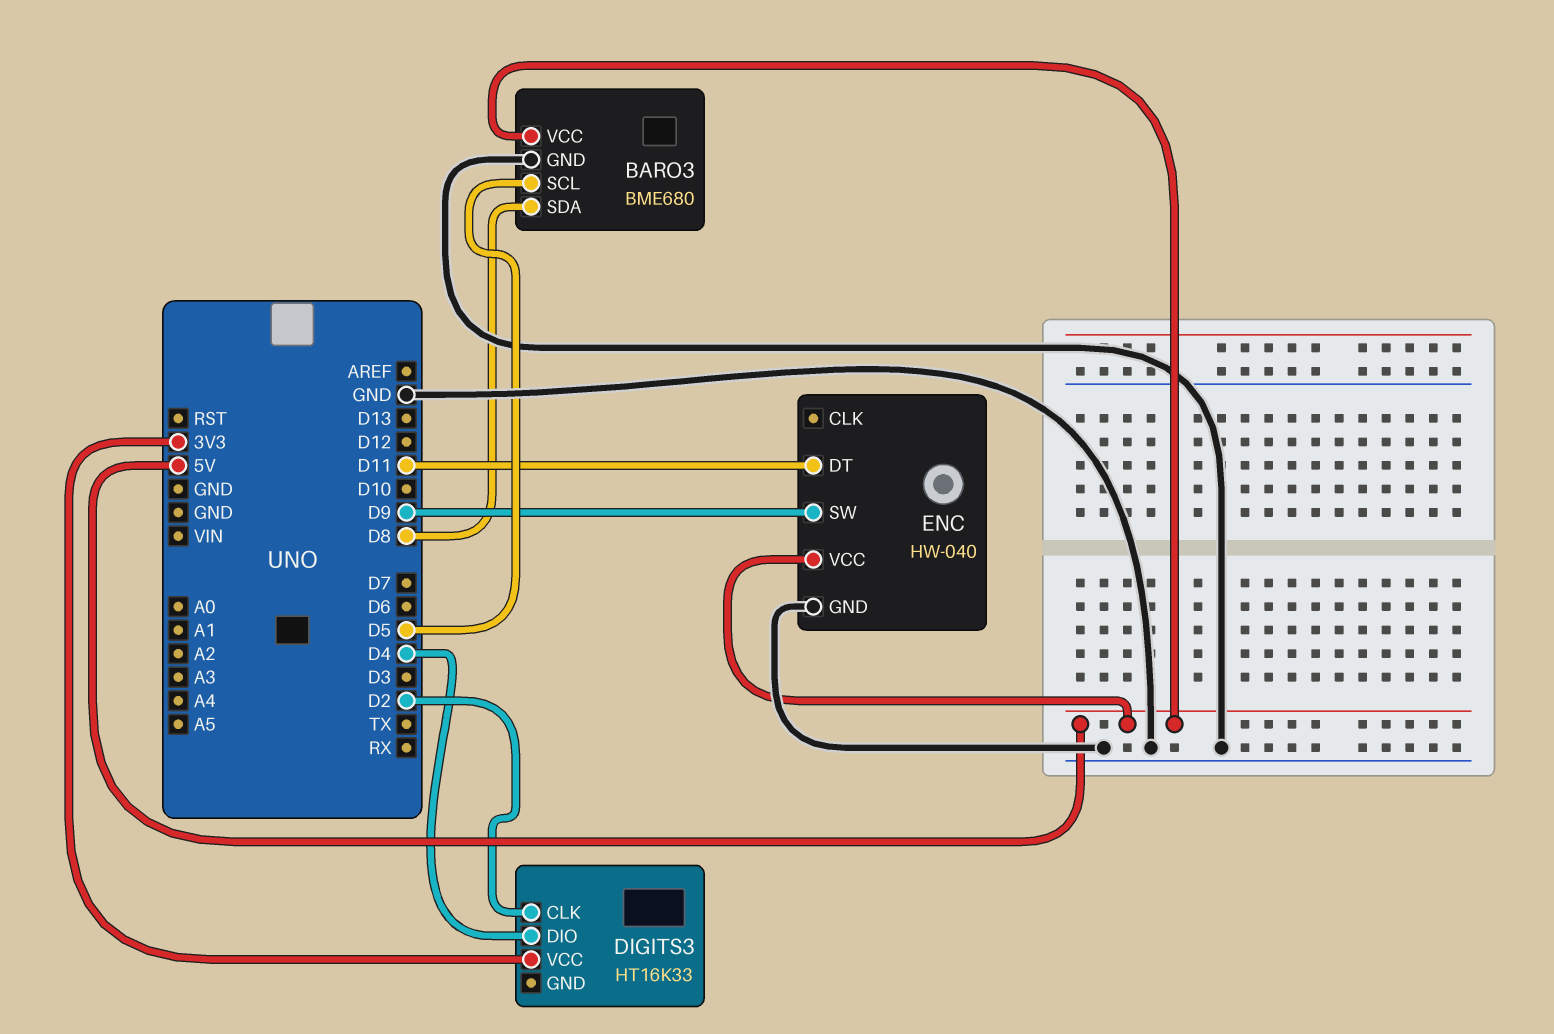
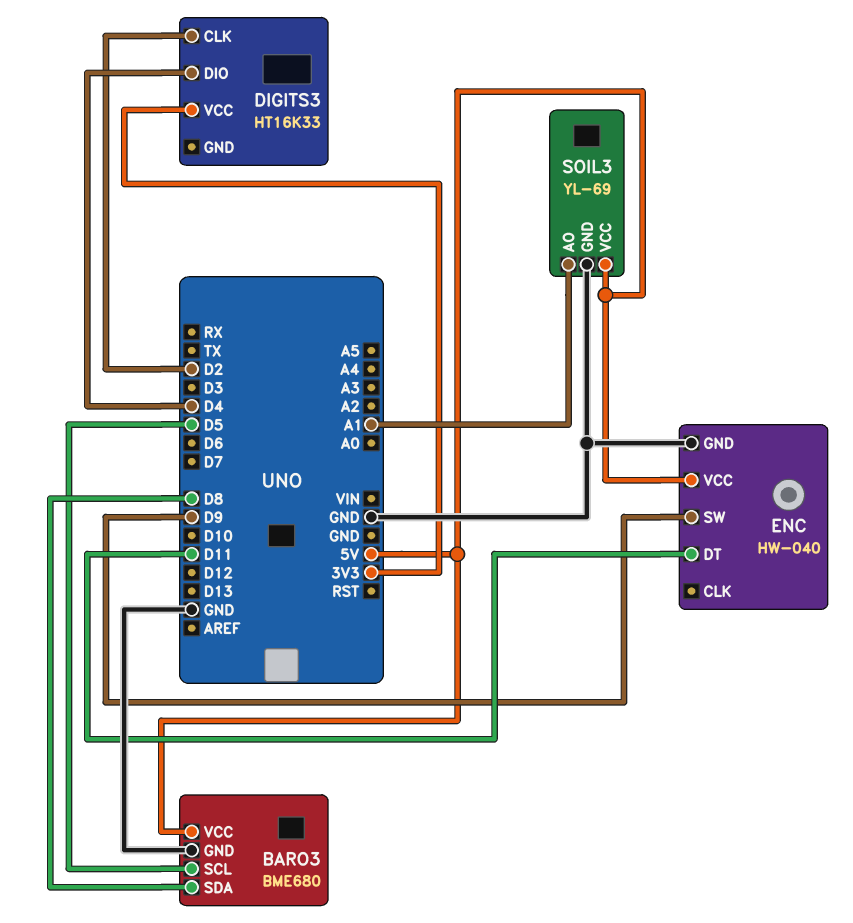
SOIL3: none -> YL-69
SOIL3 pin AO: none -> A1
SOIL3 pin GND: none -> GND
SOIL3 pin VCC: none -> 5V

